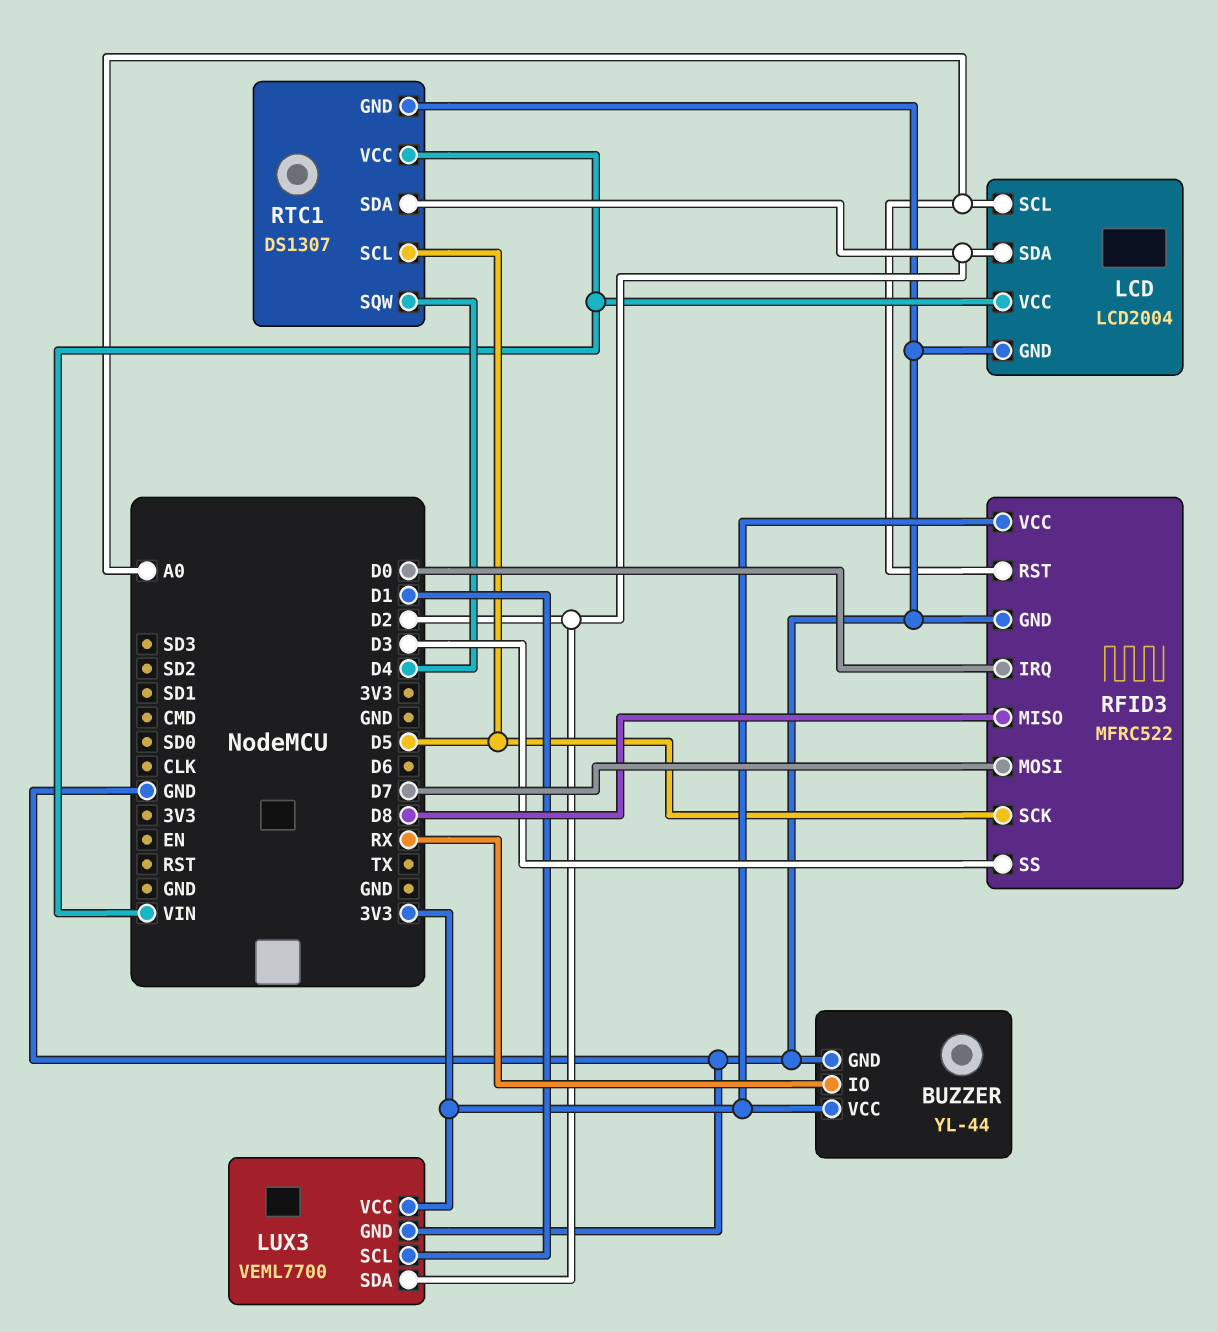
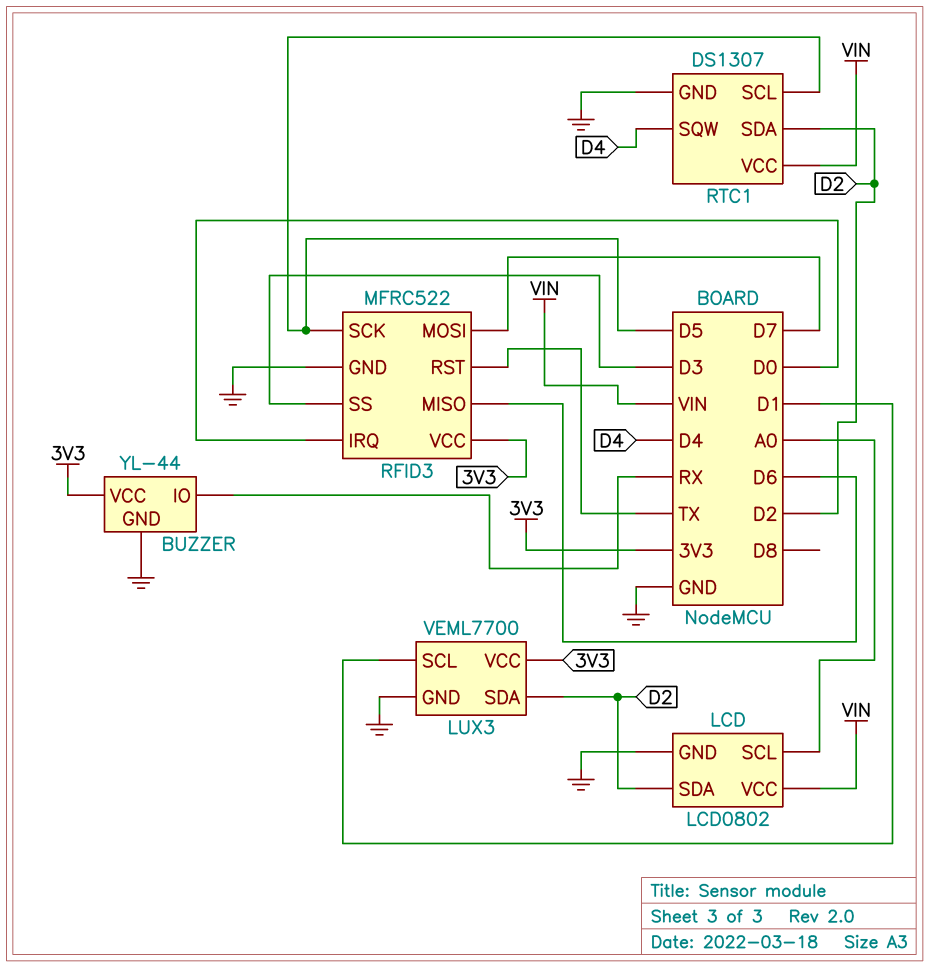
LCD: LCD2004 -> LCD0802
RFID3 pin MISO: D8 -> D6
RFID3 pin RST: A0 -> TX

